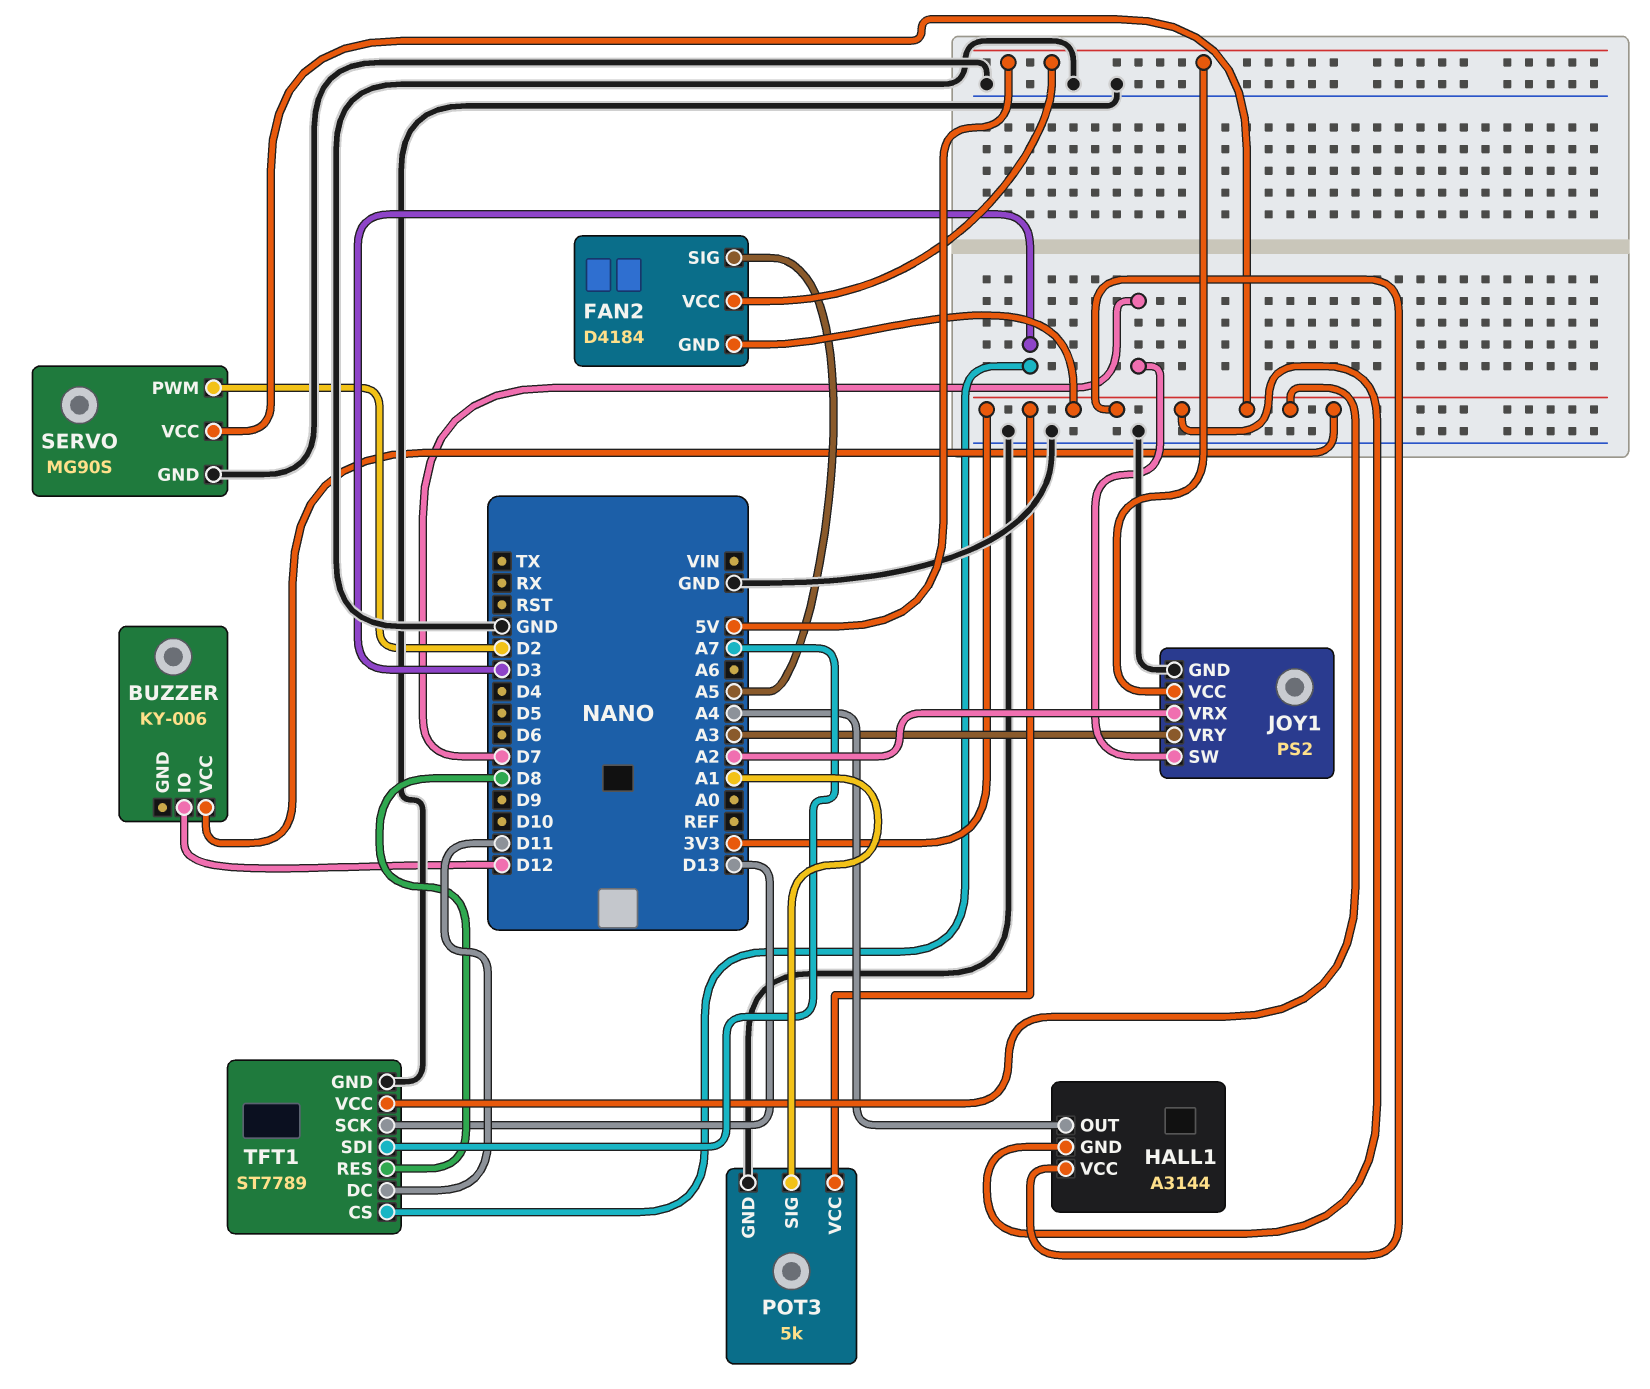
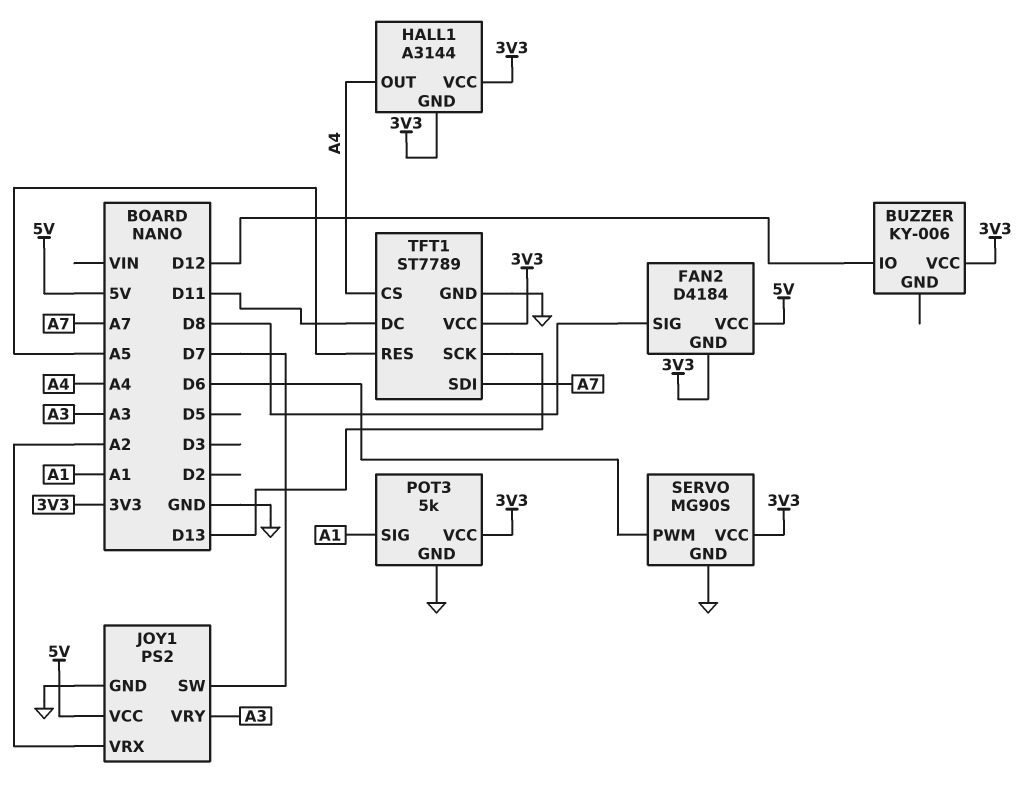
FAN2 pin SIG: A5 -> D8
SERVO pin PWM: D2 -> D6
TFT1 pin CS: D3 -> A4
TFT1 pin RES: D8 -> A5

